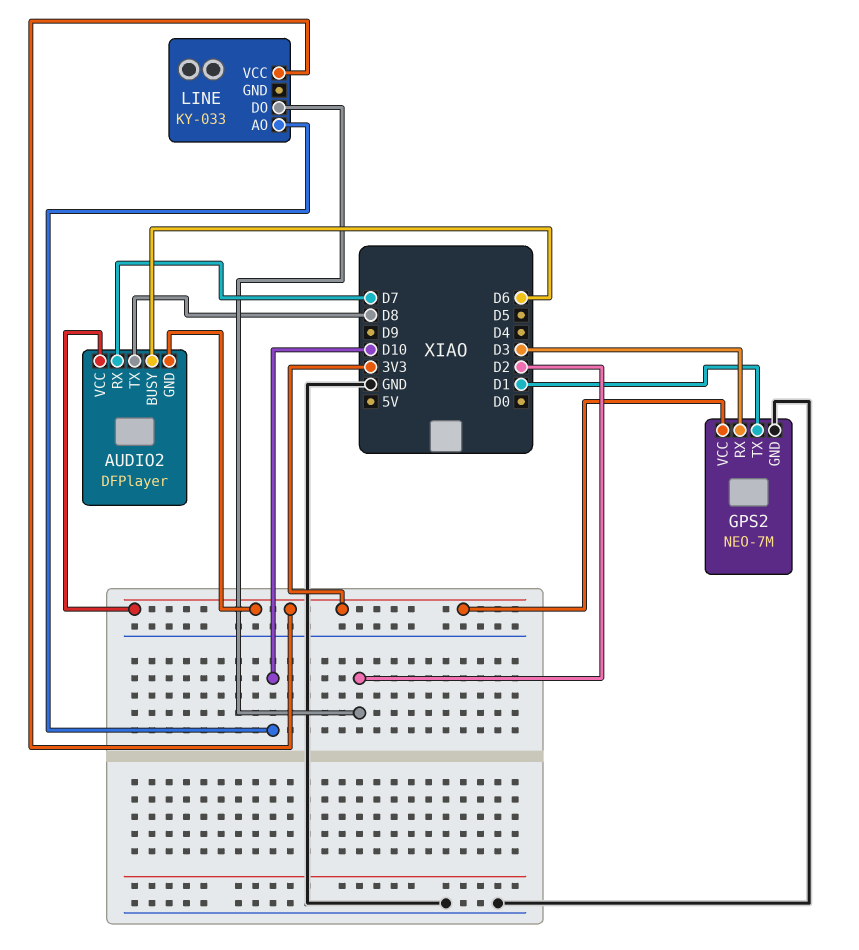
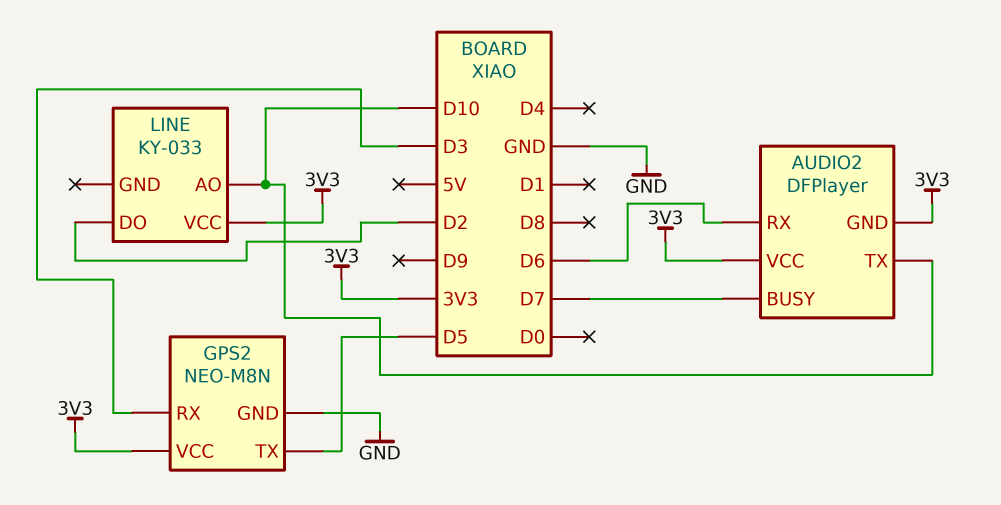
AUDIO2 pin BUSY: D6 -> D7
AUDIO2 pin RX: D7 -> D6
AUDIO2 pin TX: D8 -> D10
GPS2: NEO-7M -> NEO-M8N
GPS2 pin TX: D1 -> D5

